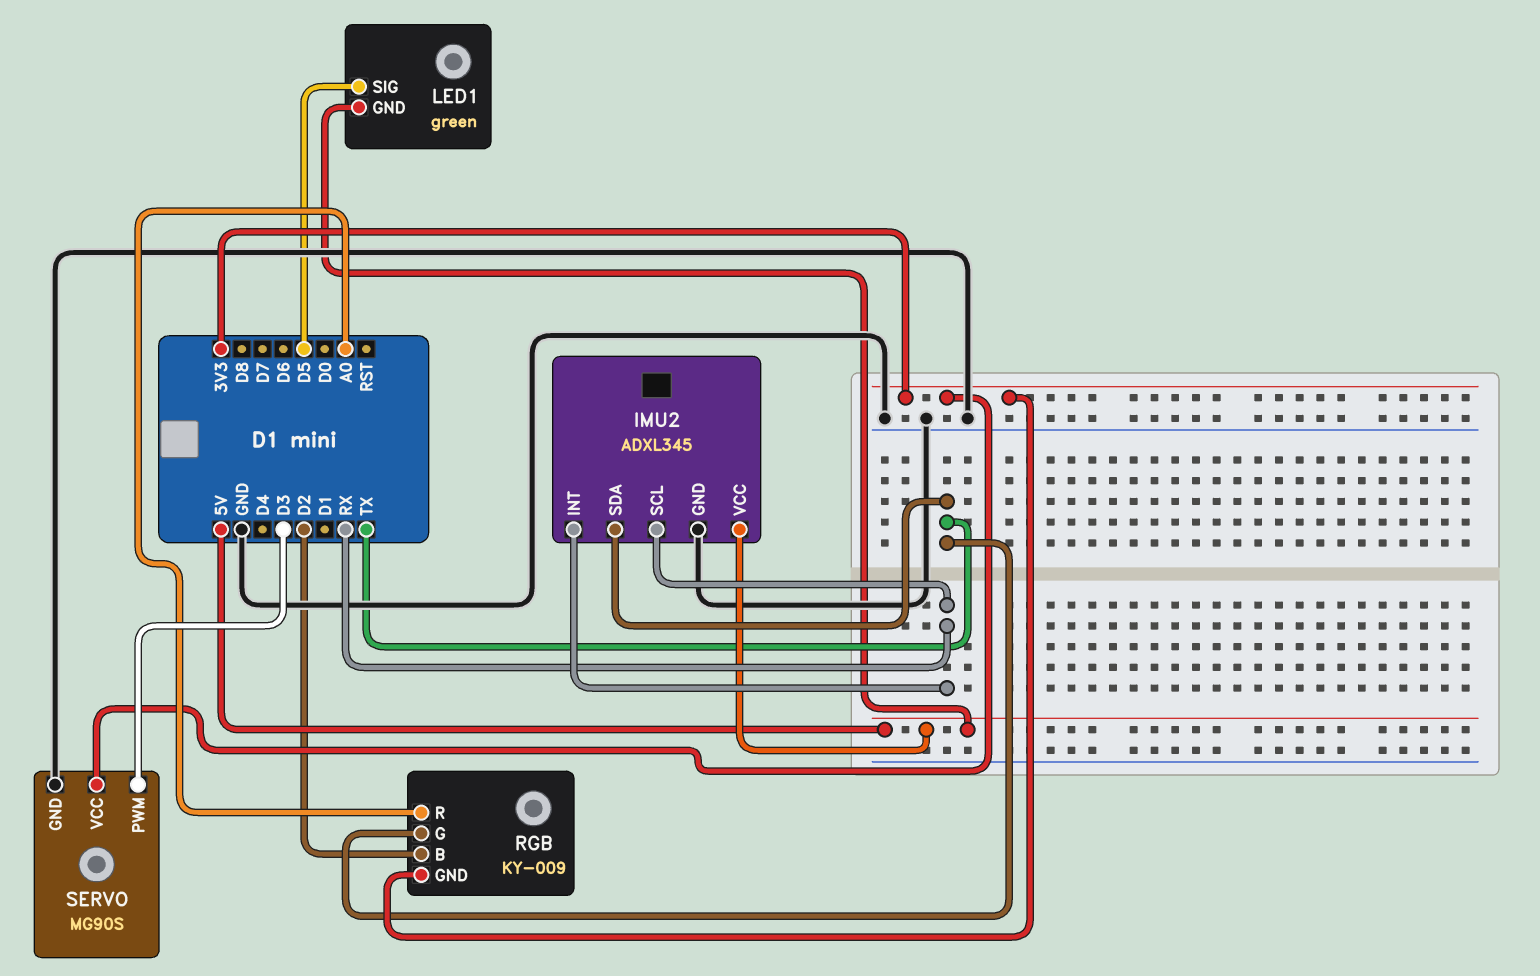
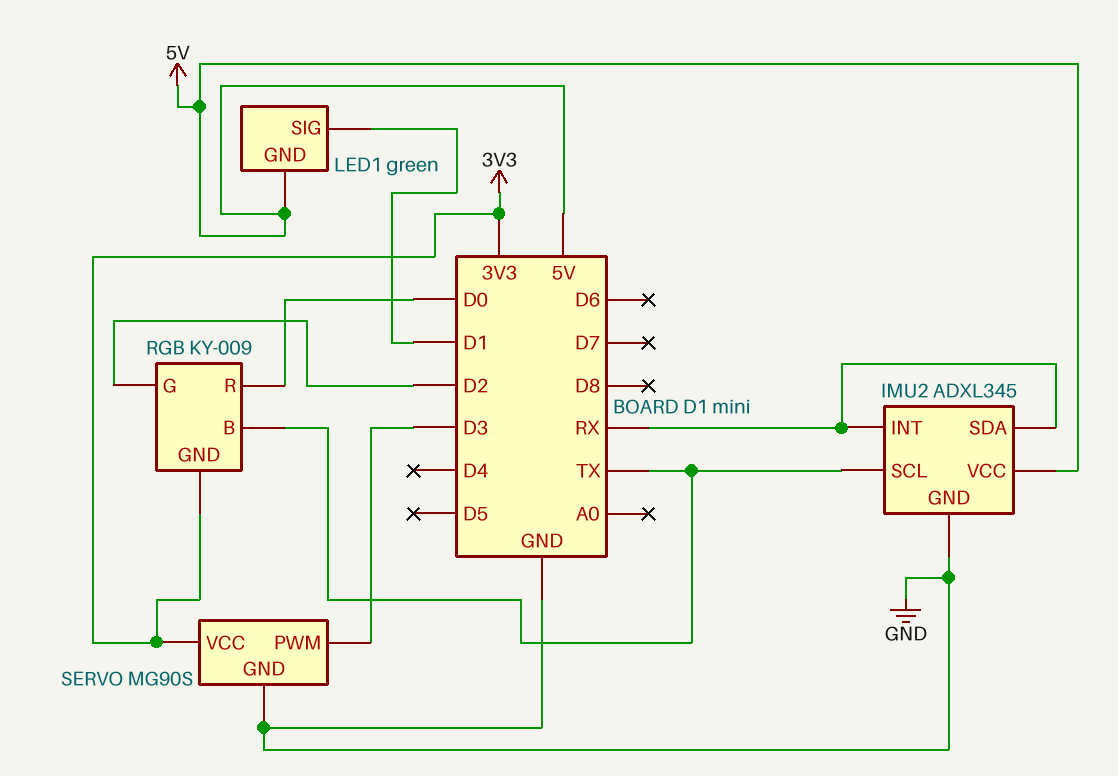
IMU2 pin SCL: RX -> TX
IMU2 pin SDA: TX -> RX
LED1 pin SIG: D5 -> D1
RGB pin B: D2 -> TX
RGB pin G: TX -> D2
RGB pin R: A0 -> D0

